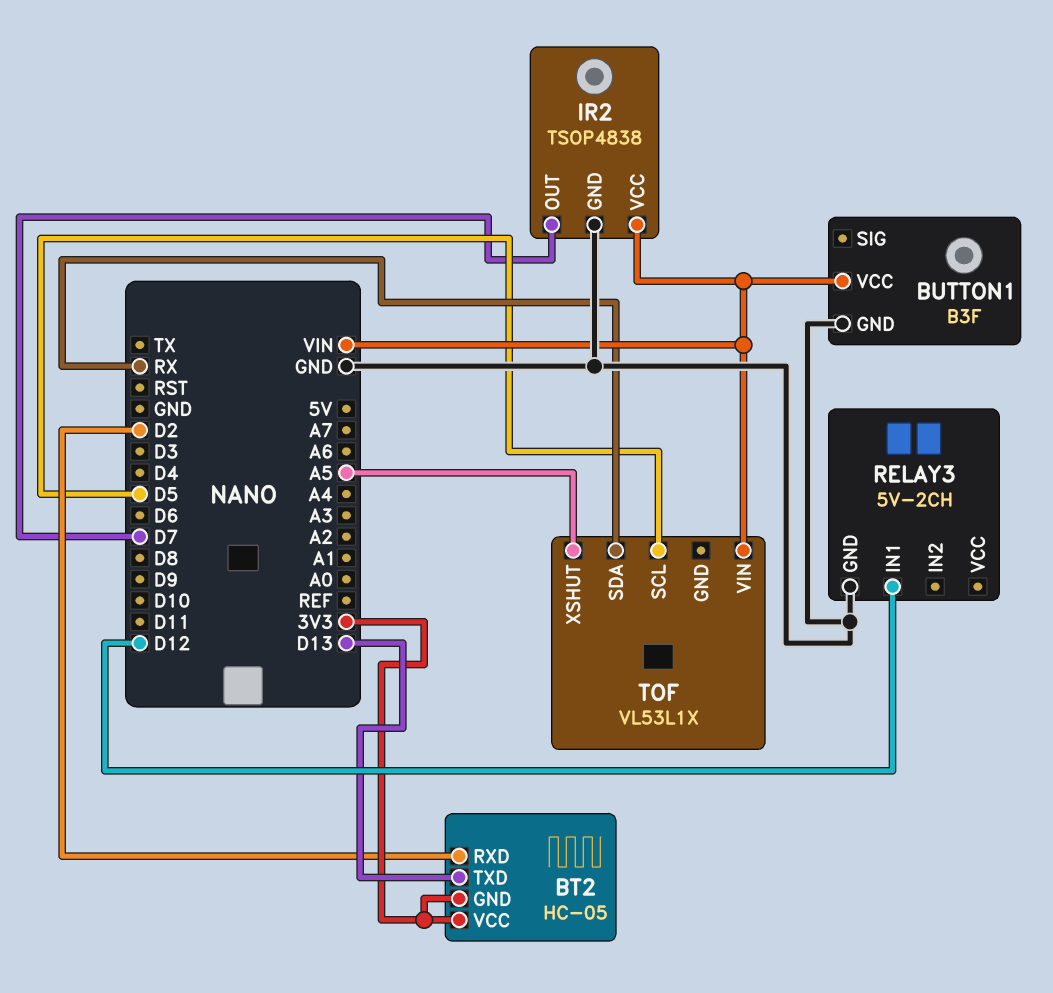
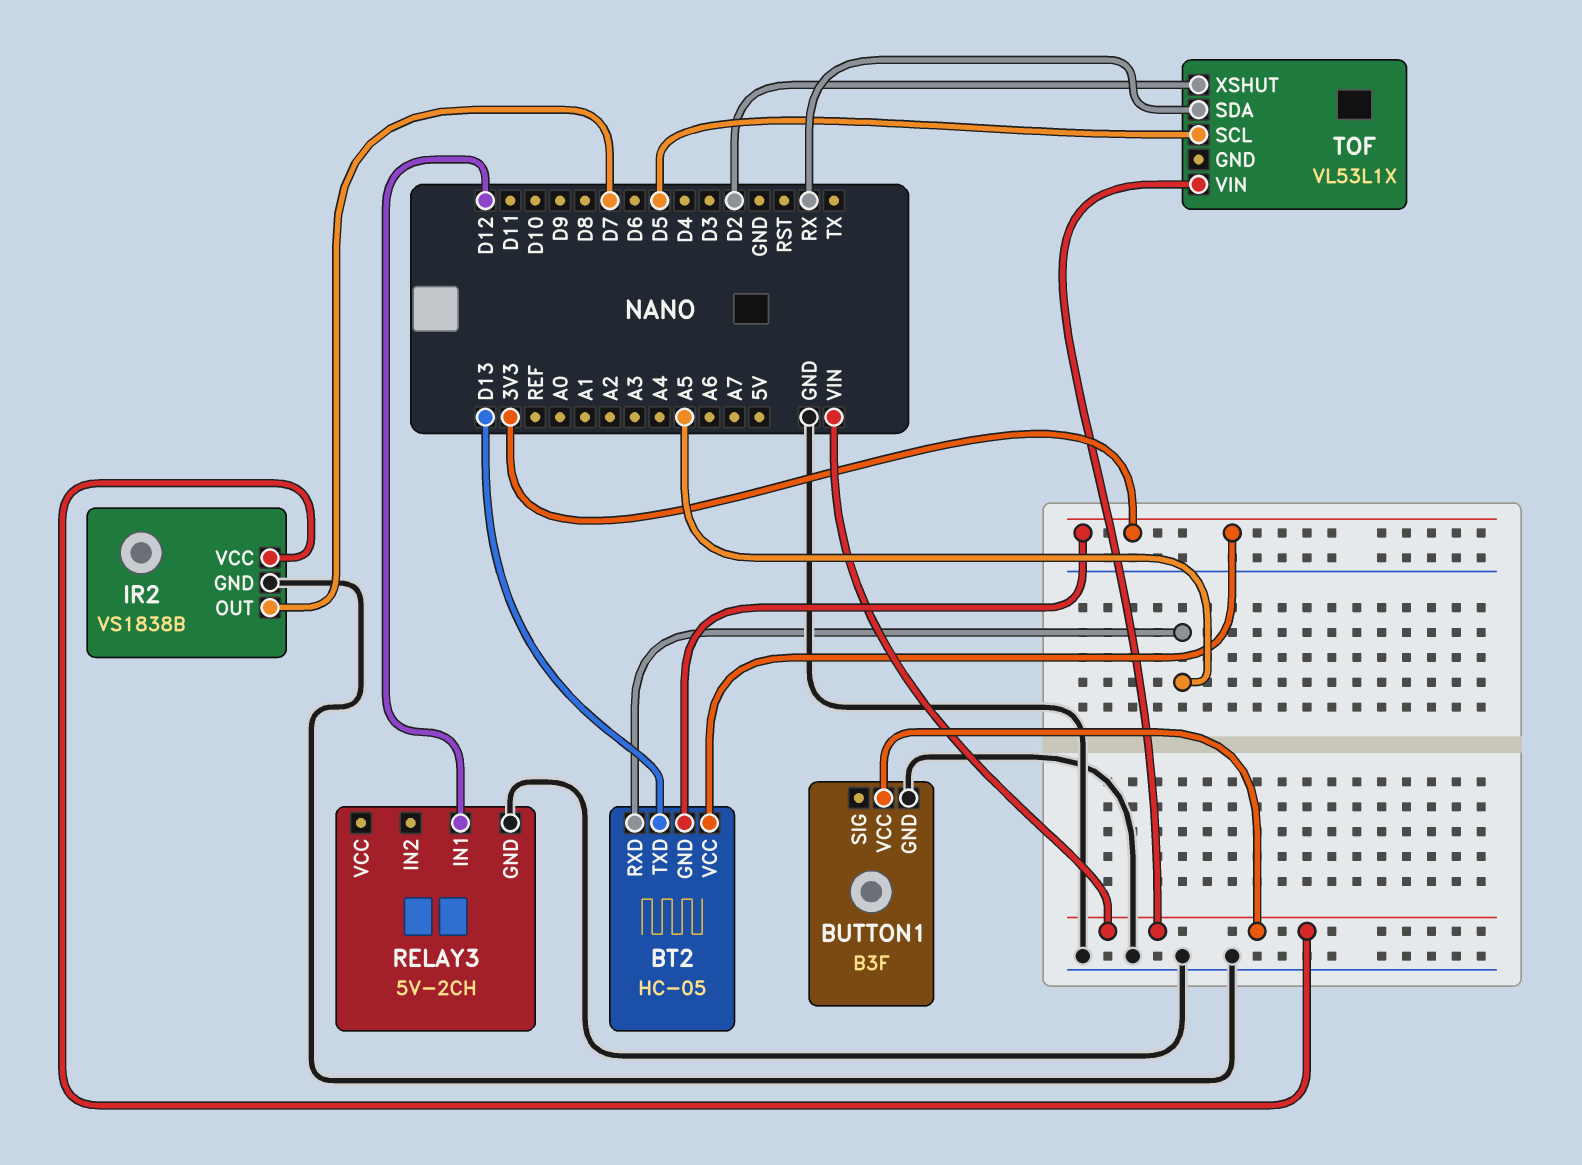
BT2 pin RXD: D2 -> A5
IR2: TSOP4838 -> VS1838B
TOF pin XSHUT: A5 -> D2

